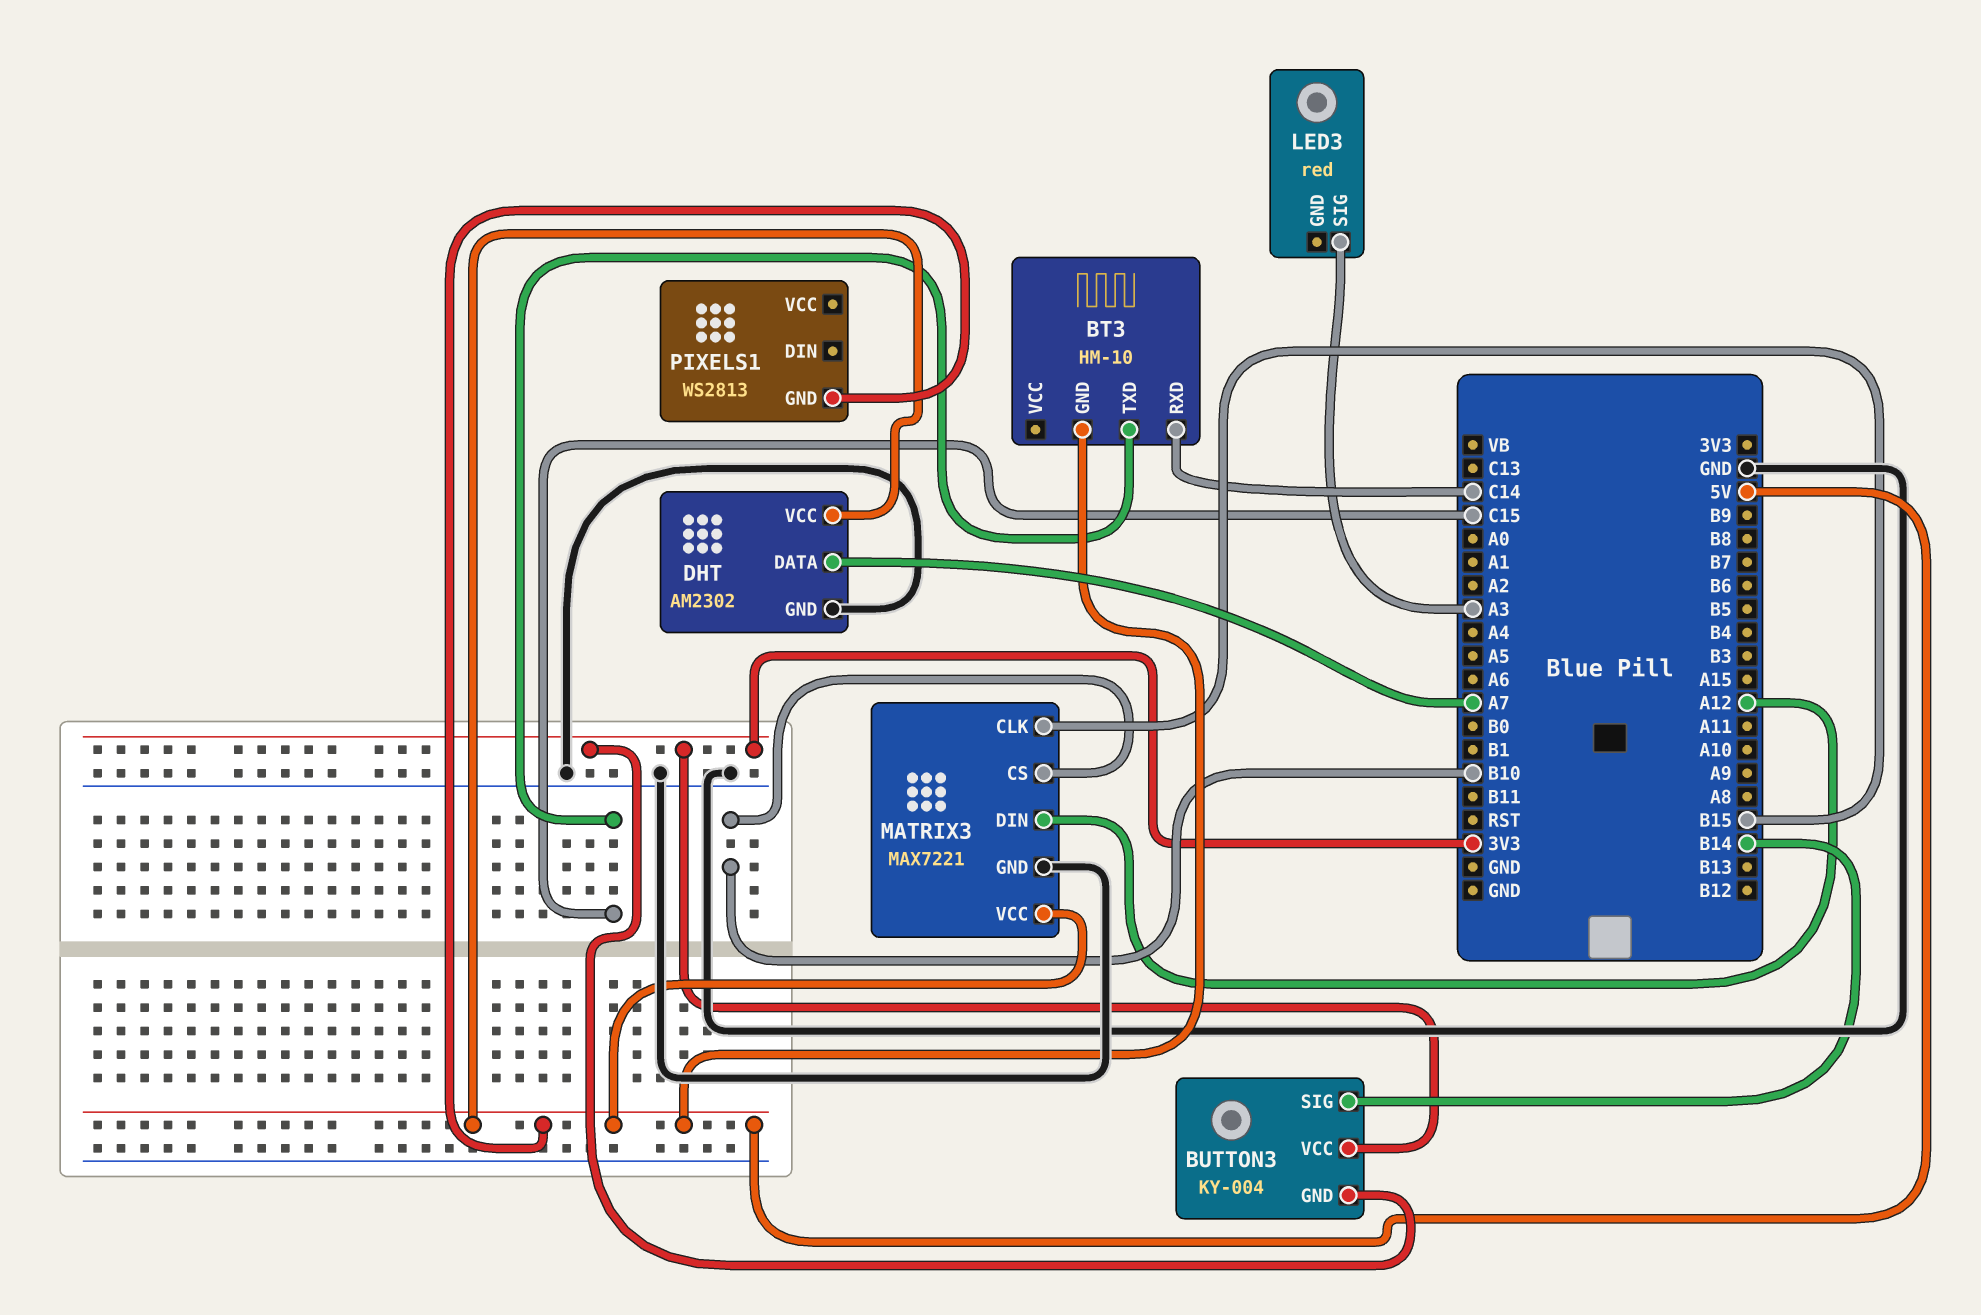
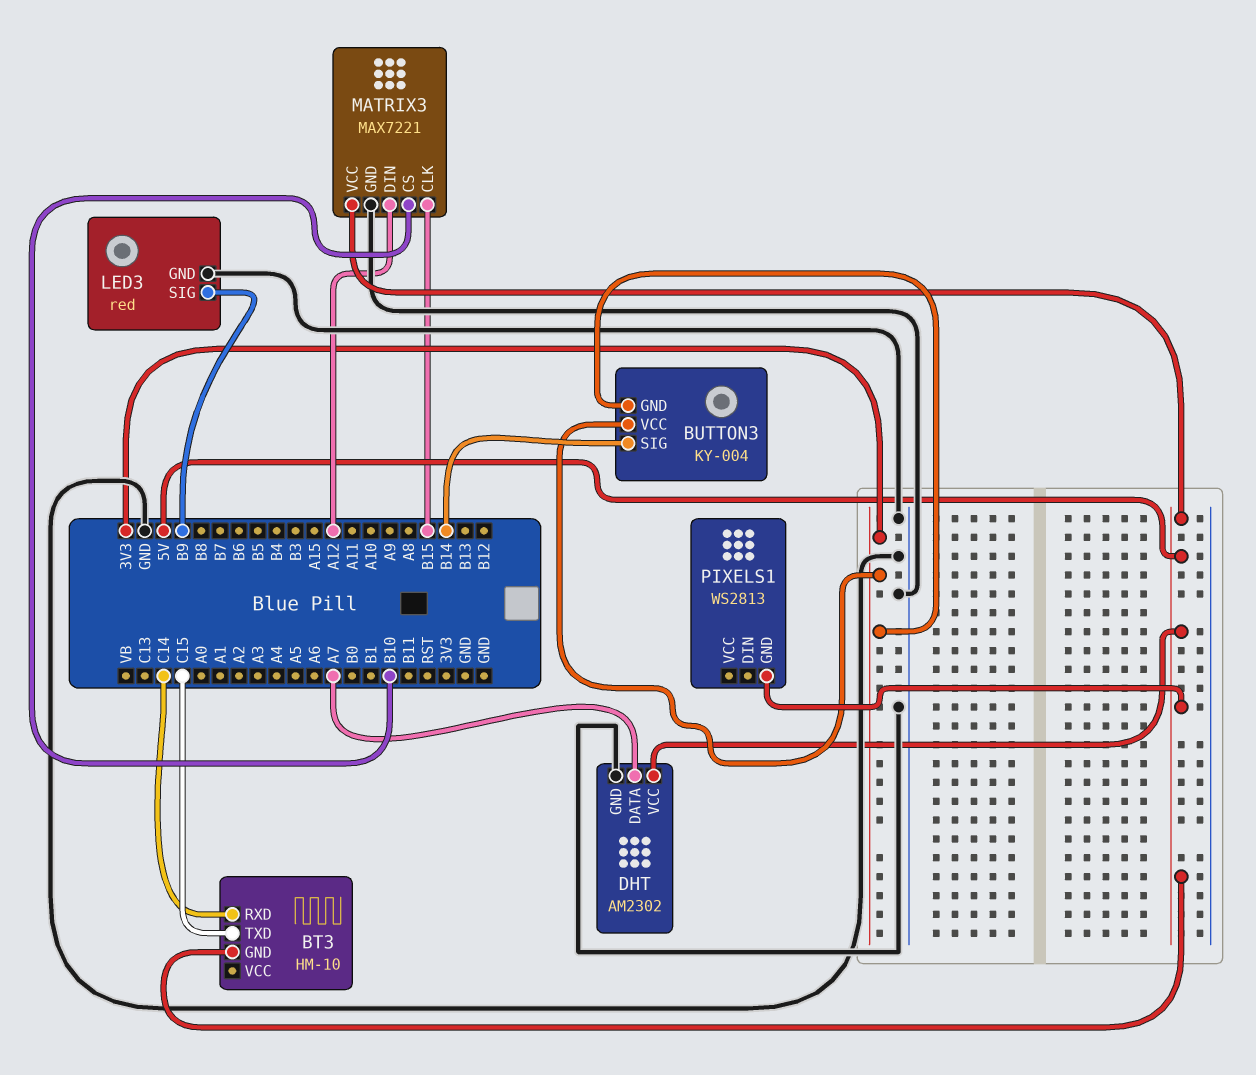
LED3 pin GND: none -> GND
LED3 pin SIG: A3 -> B9

